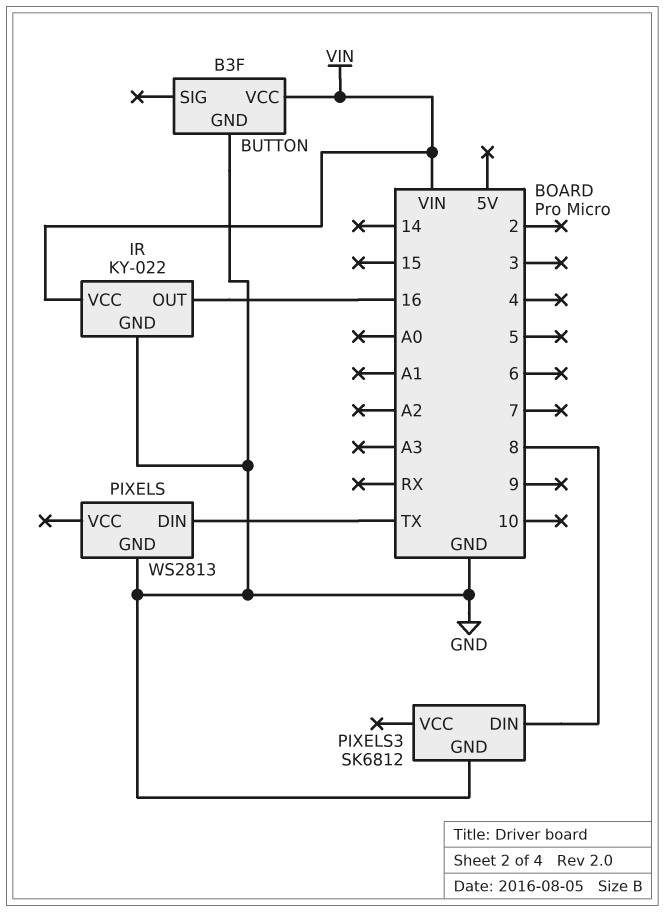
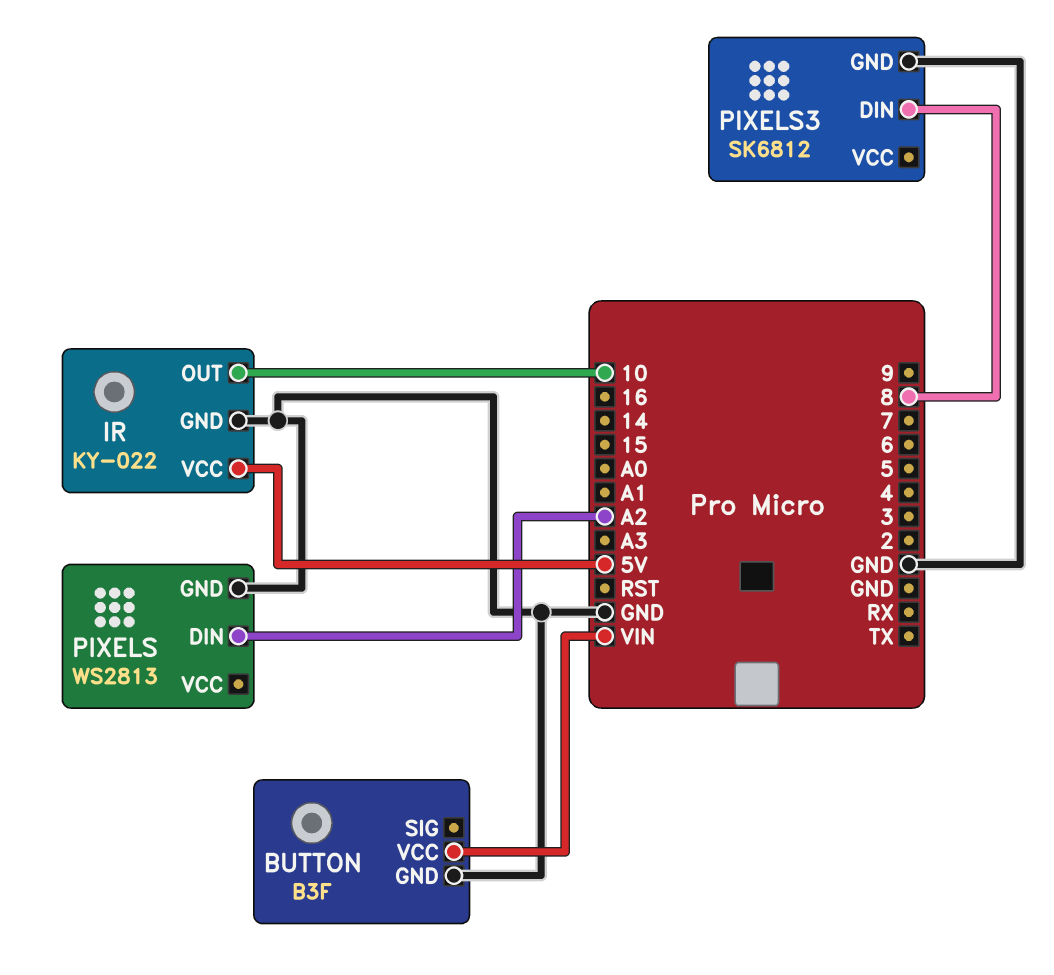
IR pin OUT: 16 -> 10
IR pin VCC: VIN -> 5V
PIXELS pin DIN: TX -> A2

